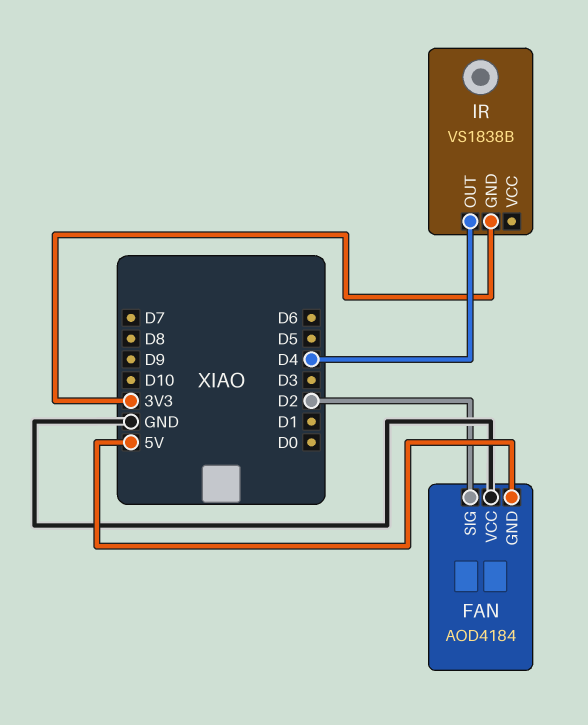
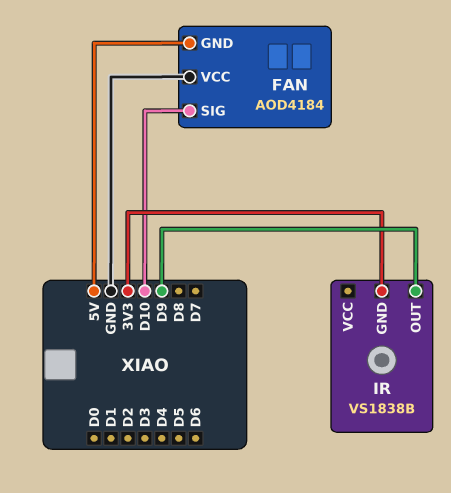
FAN pin SIG: D2 -> D10
IR pin OUT: D4 -> D9

